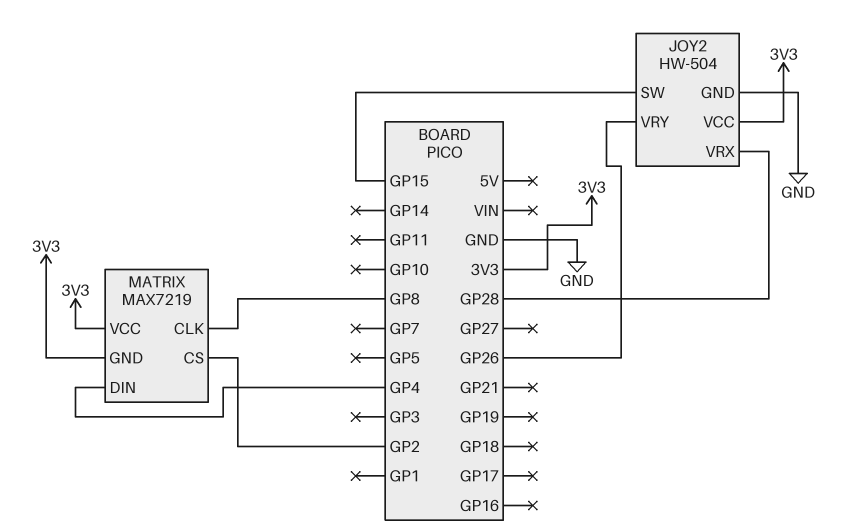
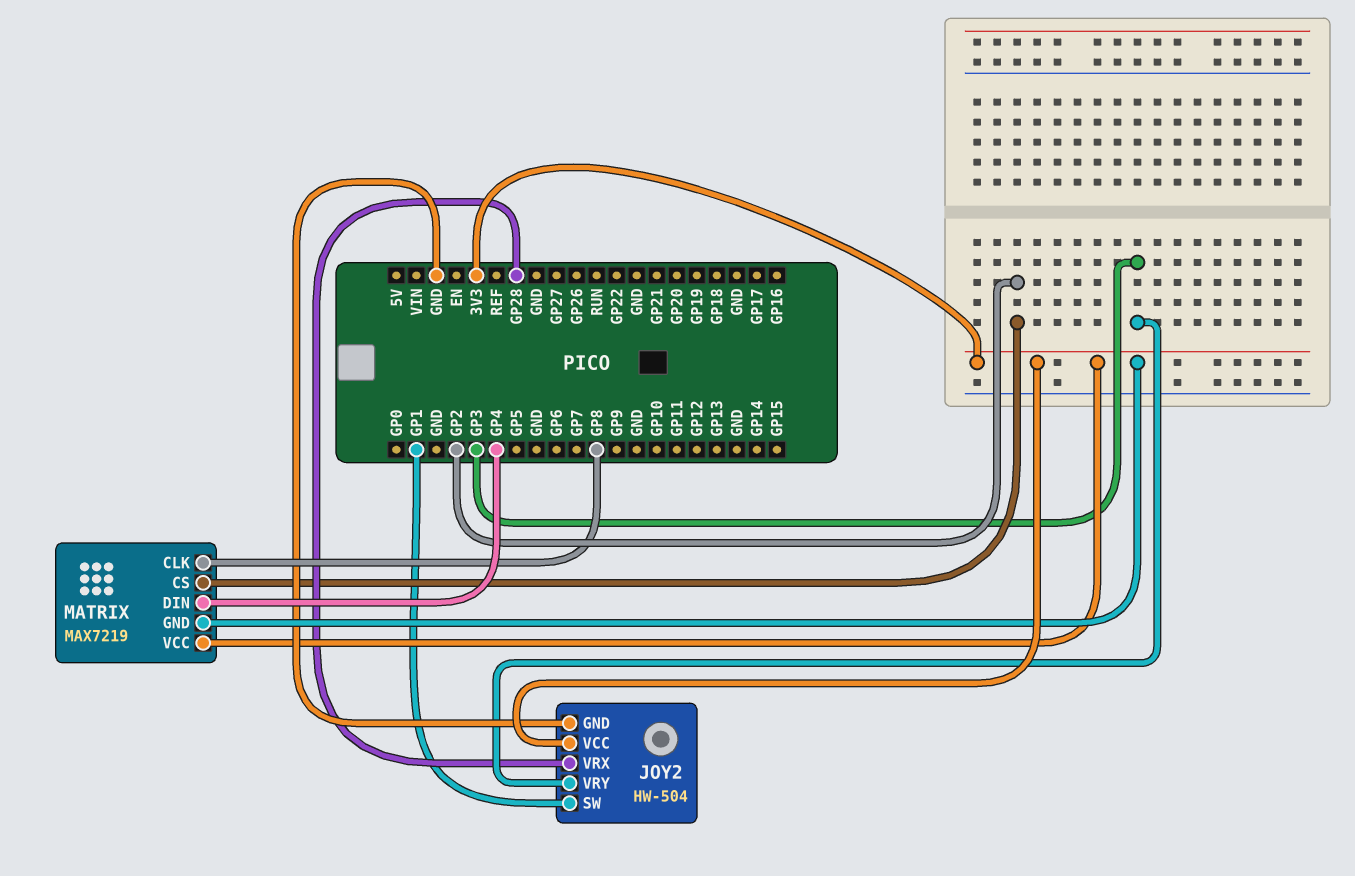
JOY2 pin SW: GP15 -> GP1
JOY2 pin VRY: GP26 -> GP3

